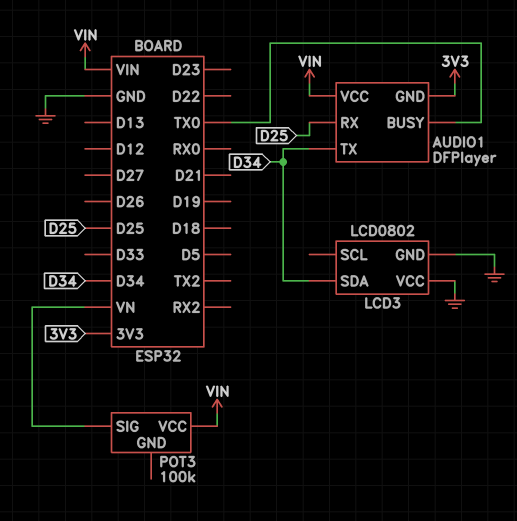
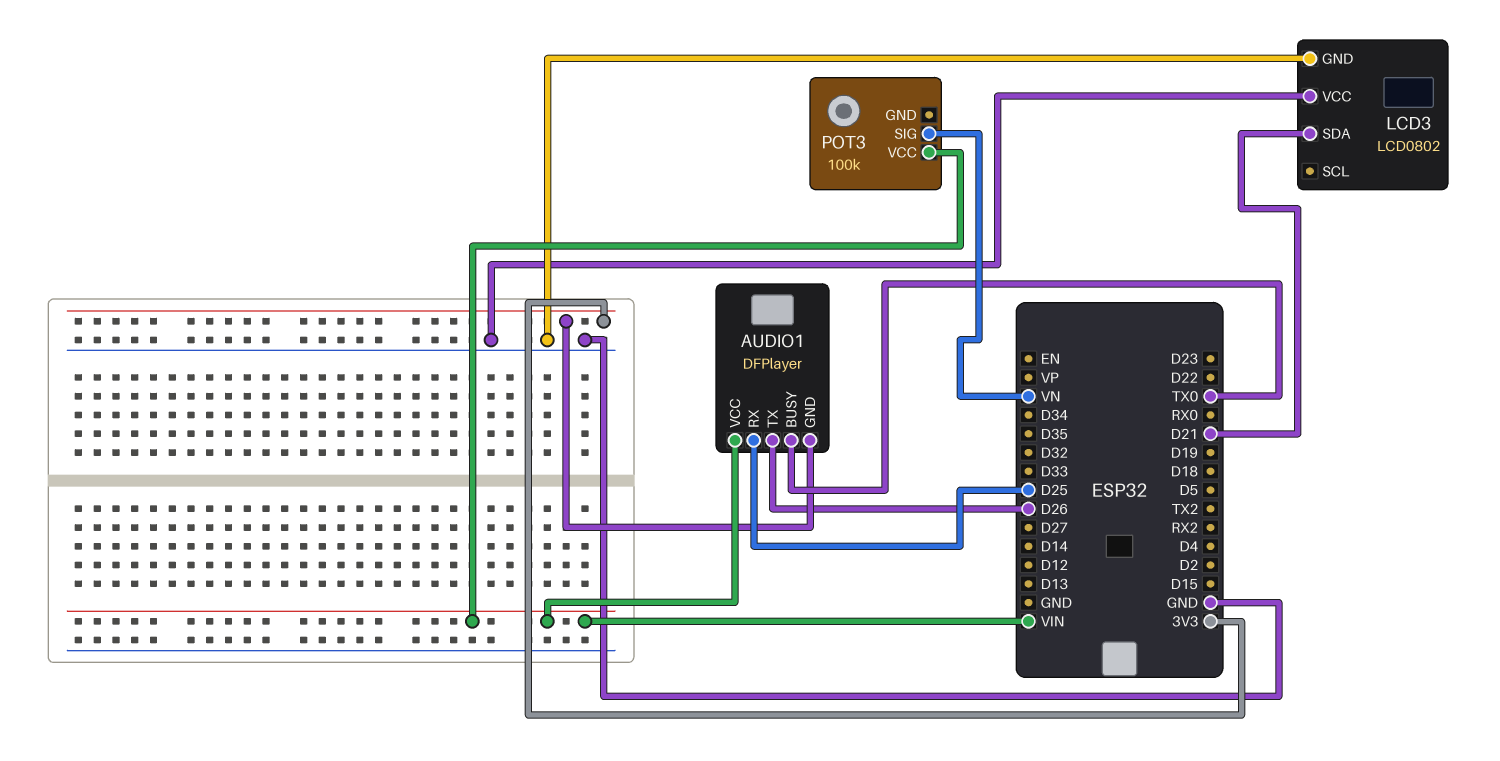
AUDIO1 pin TX: D34 -> D26
LCD3 pin SDA: D34 -> D21

